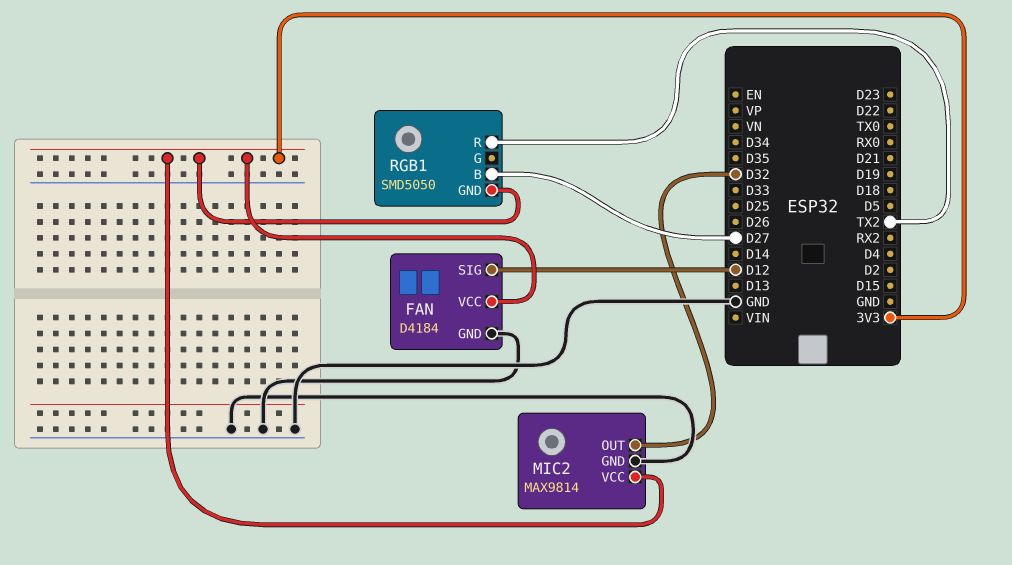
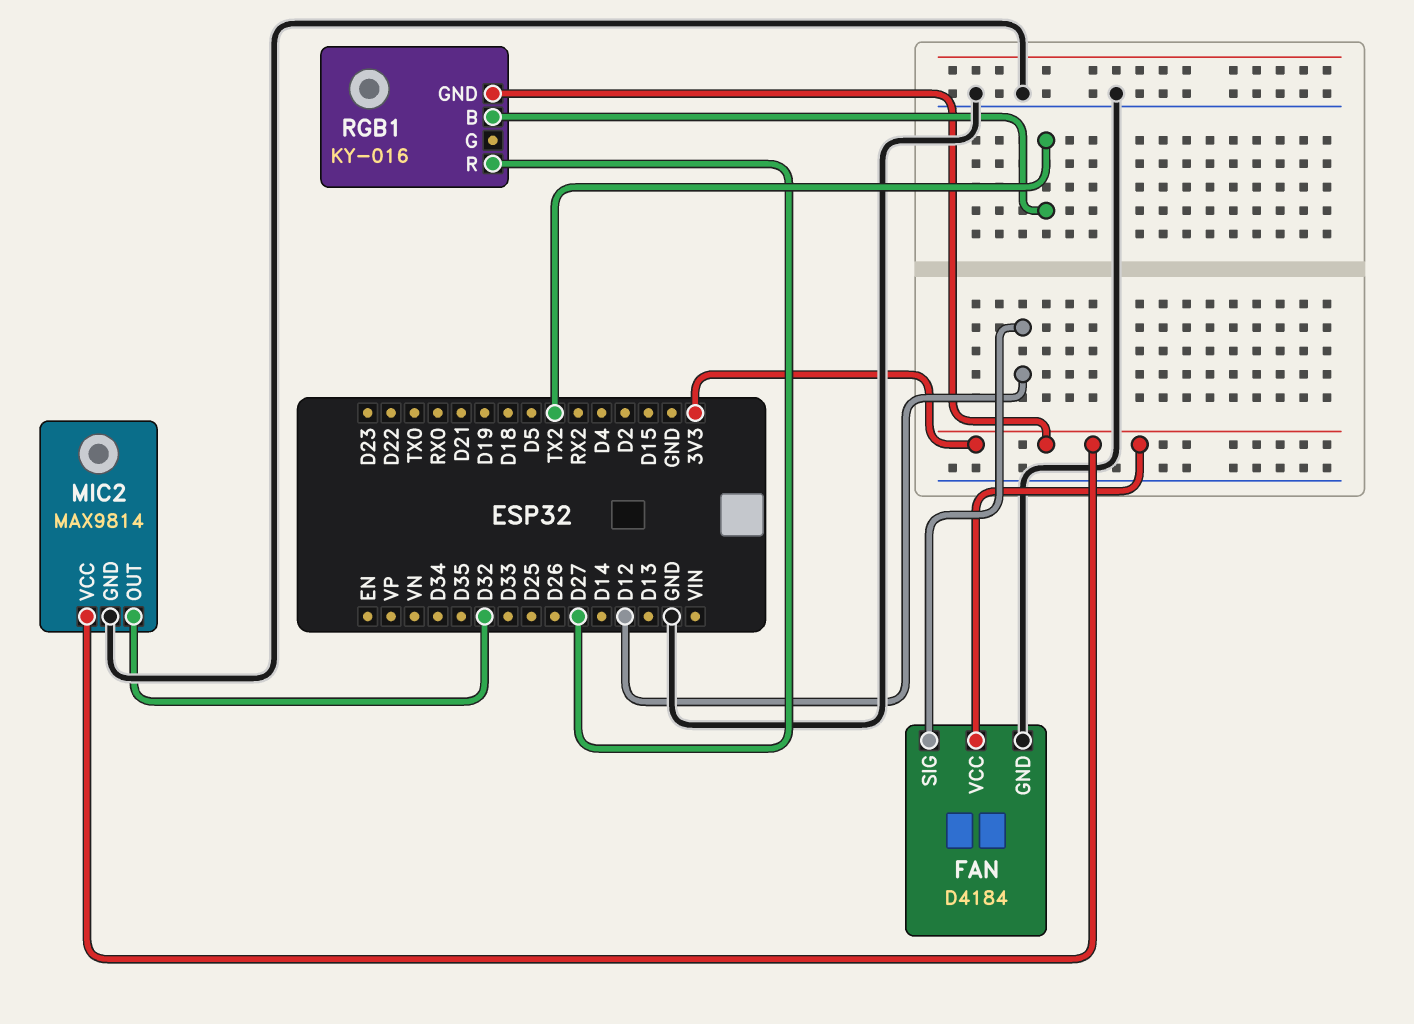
RGB1: SMD5050 -> KY-016
RGB1 pin B: D27 -> TX2
RGB1 pin R: TX2 -> D27

